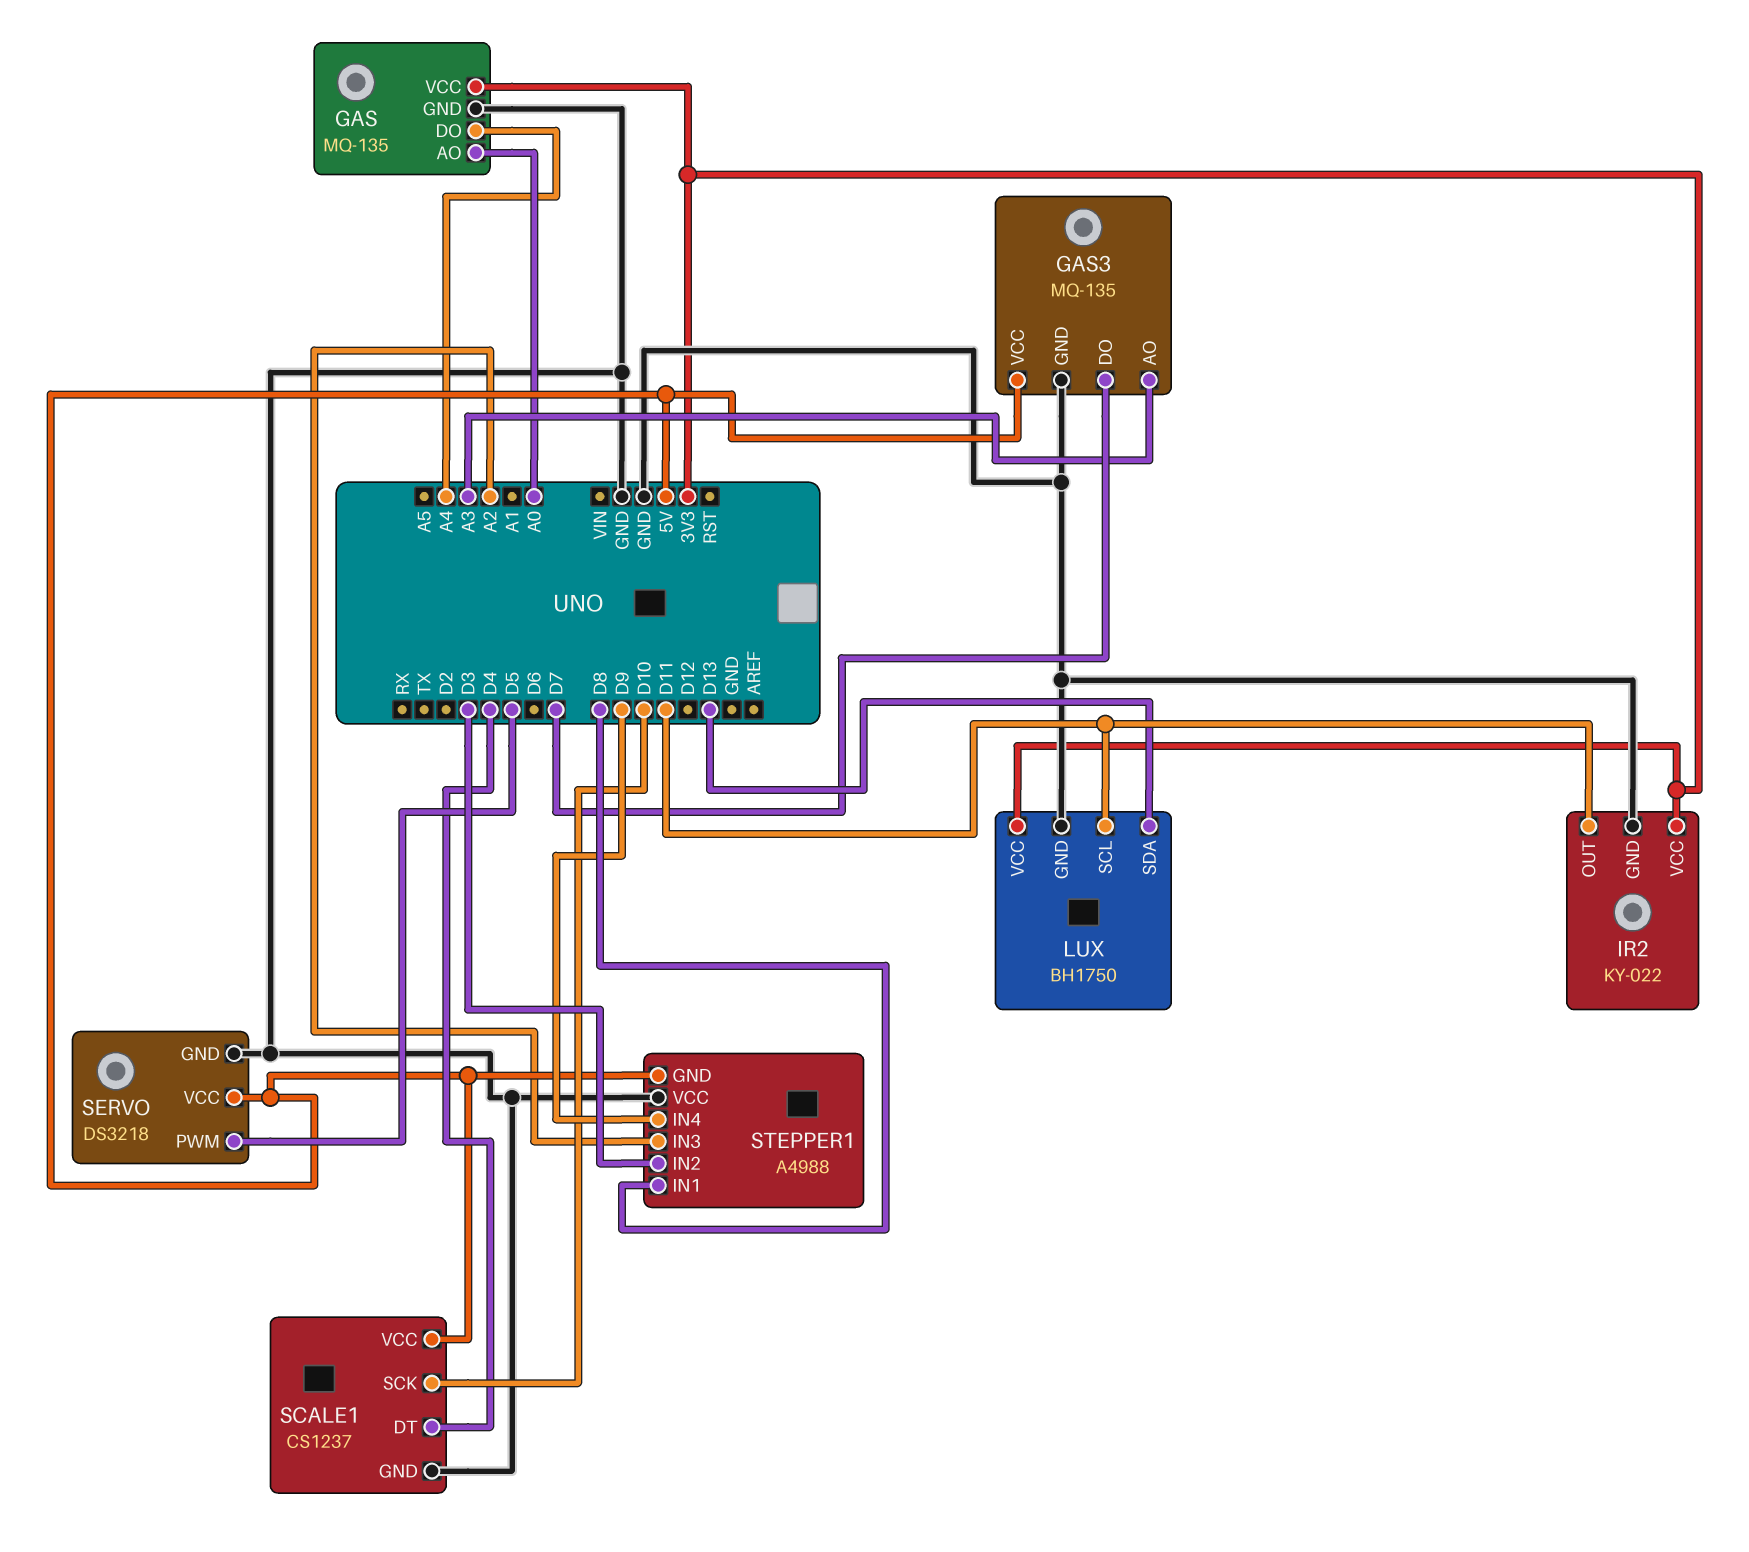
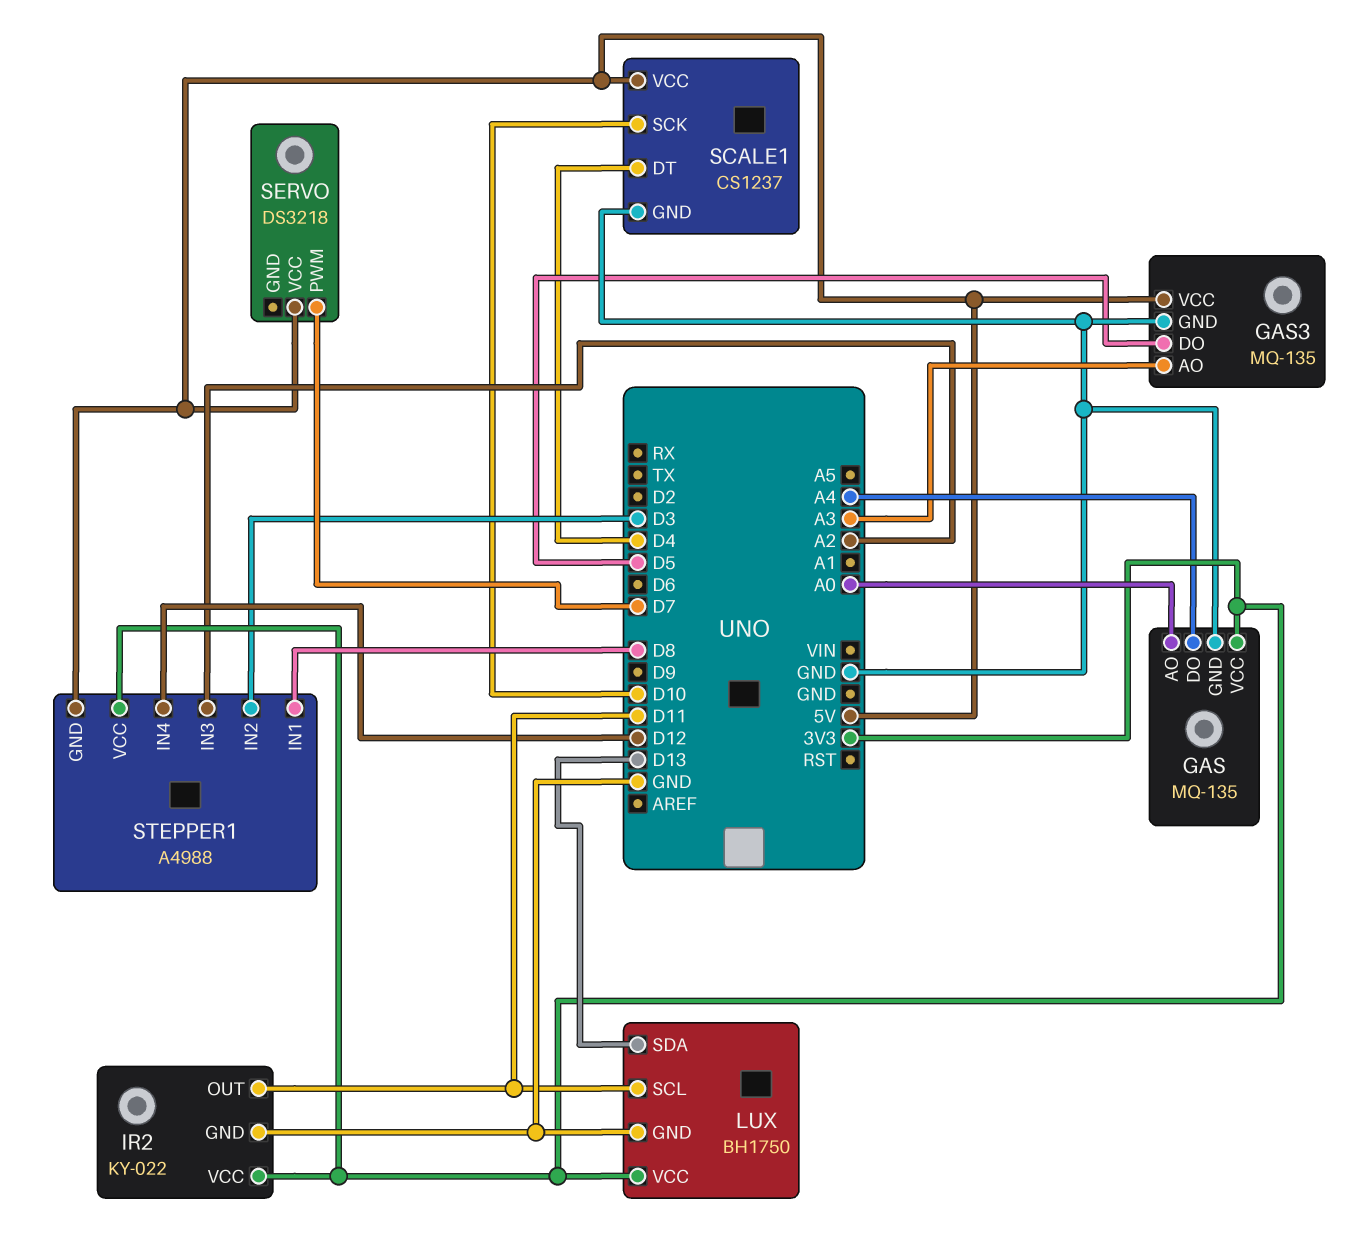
GAS3 pin DO: D7 -> D5
SERVO pin GND: GND -> none
SERVO pin PWM: D5 -> D7
STEPPER1 pin IN4: D9 -> D12
STEPPER1 pin VCC: GND -> 3V3

